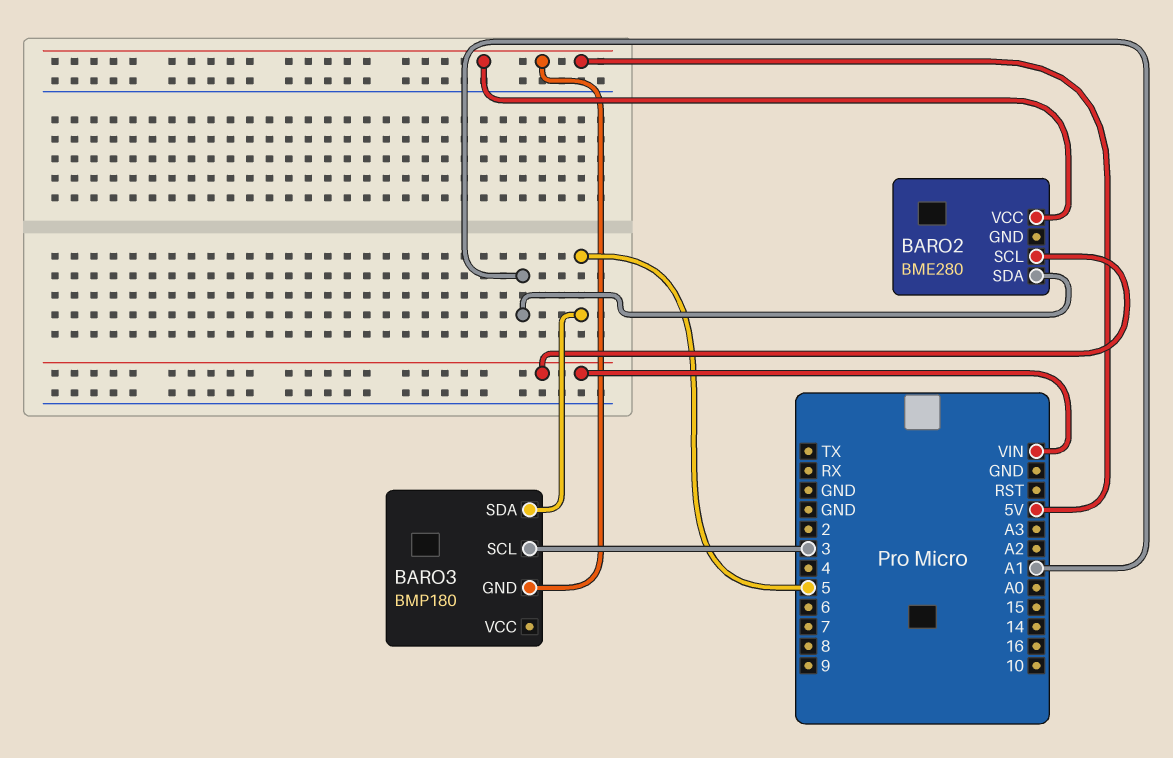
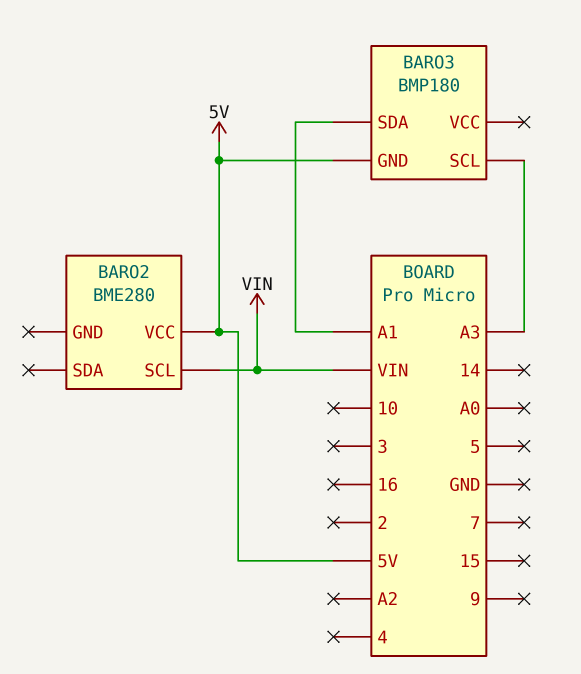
BARO2 pin SDA: A1 -> none
BARO3 pin SCL: 3 -> A3
BARO3 pin SDA: 5 -> A1

